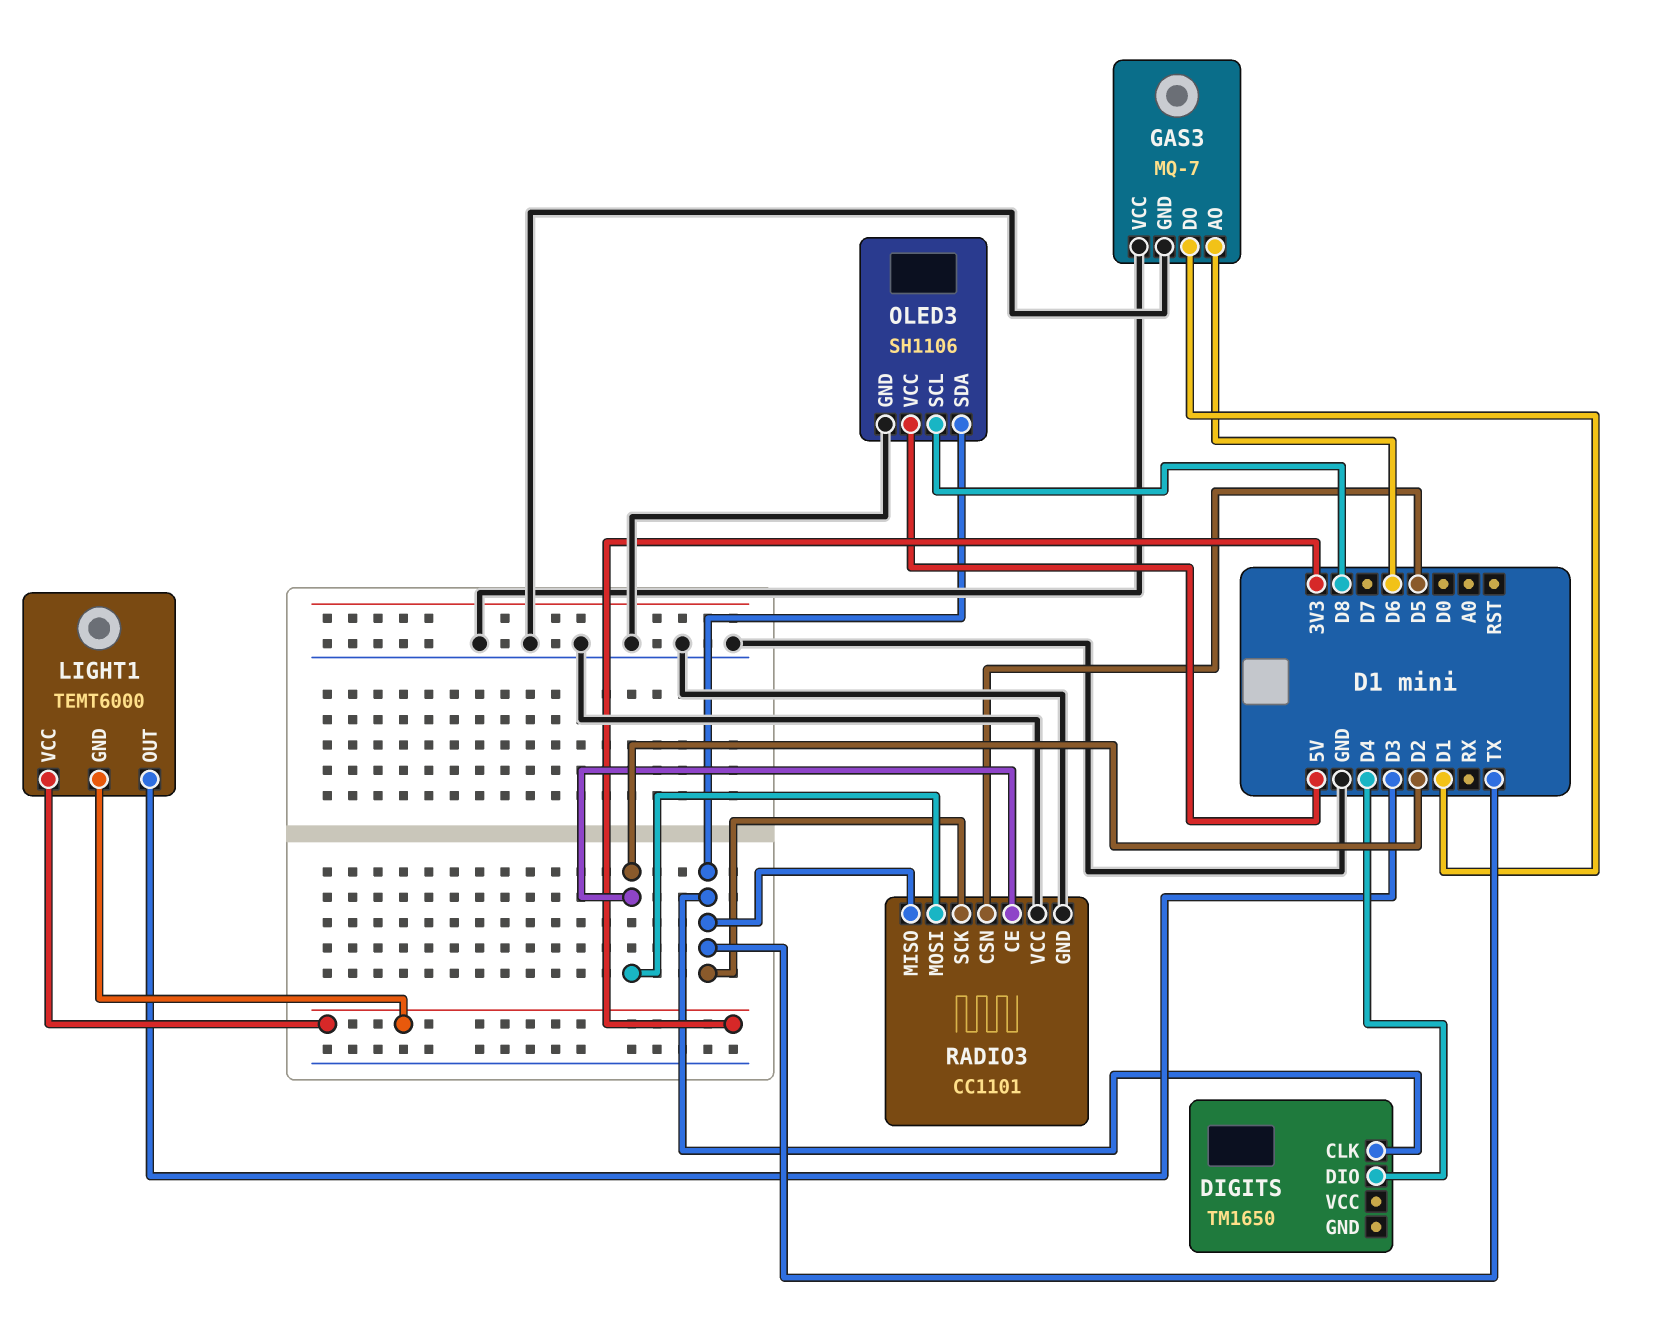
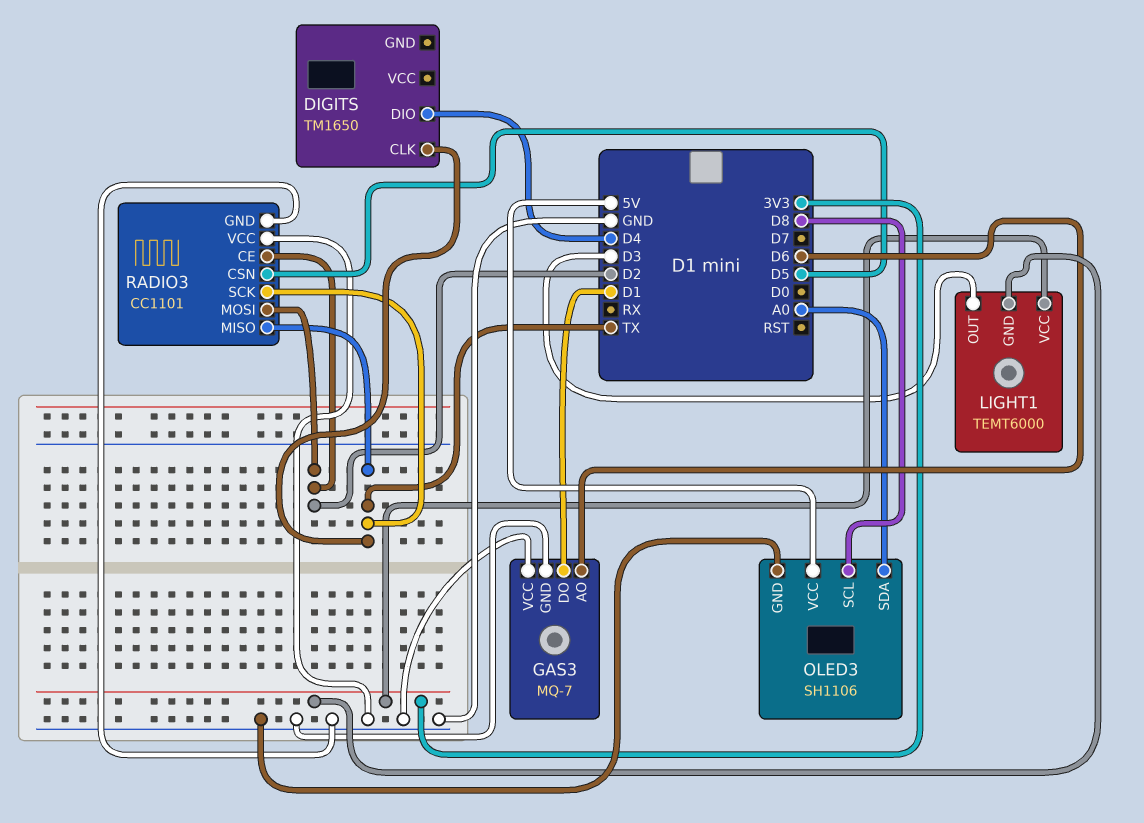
OLED3 pin SDA: TX -> A0

